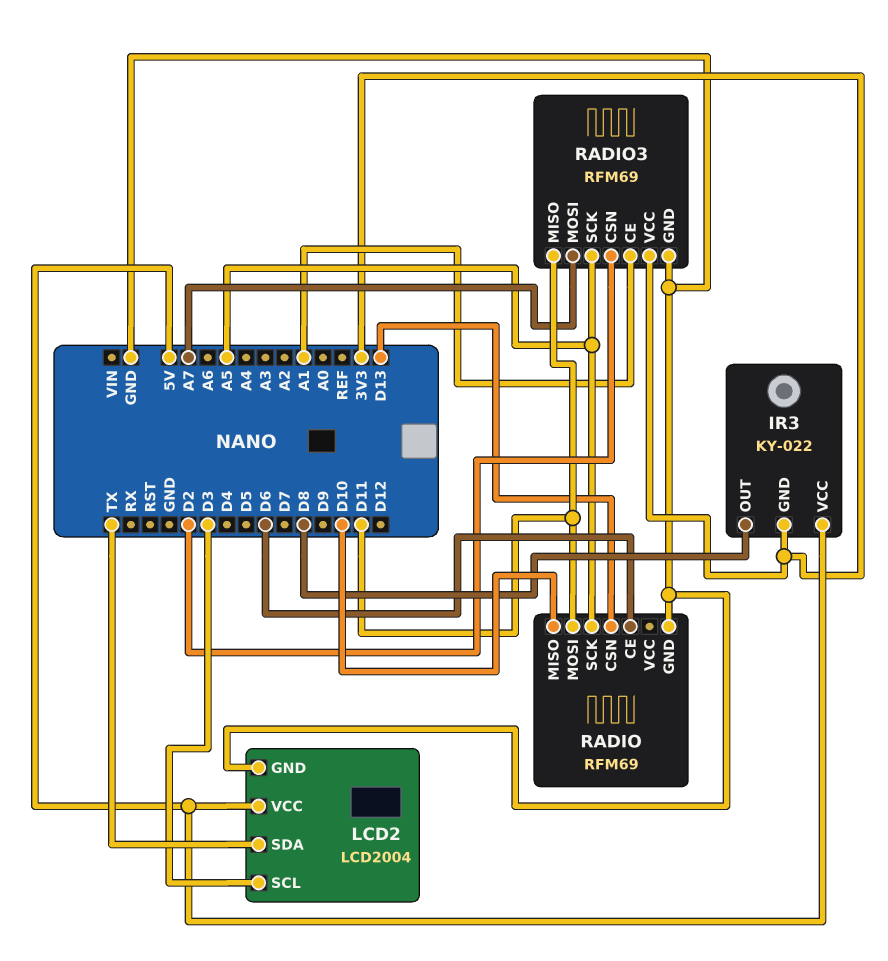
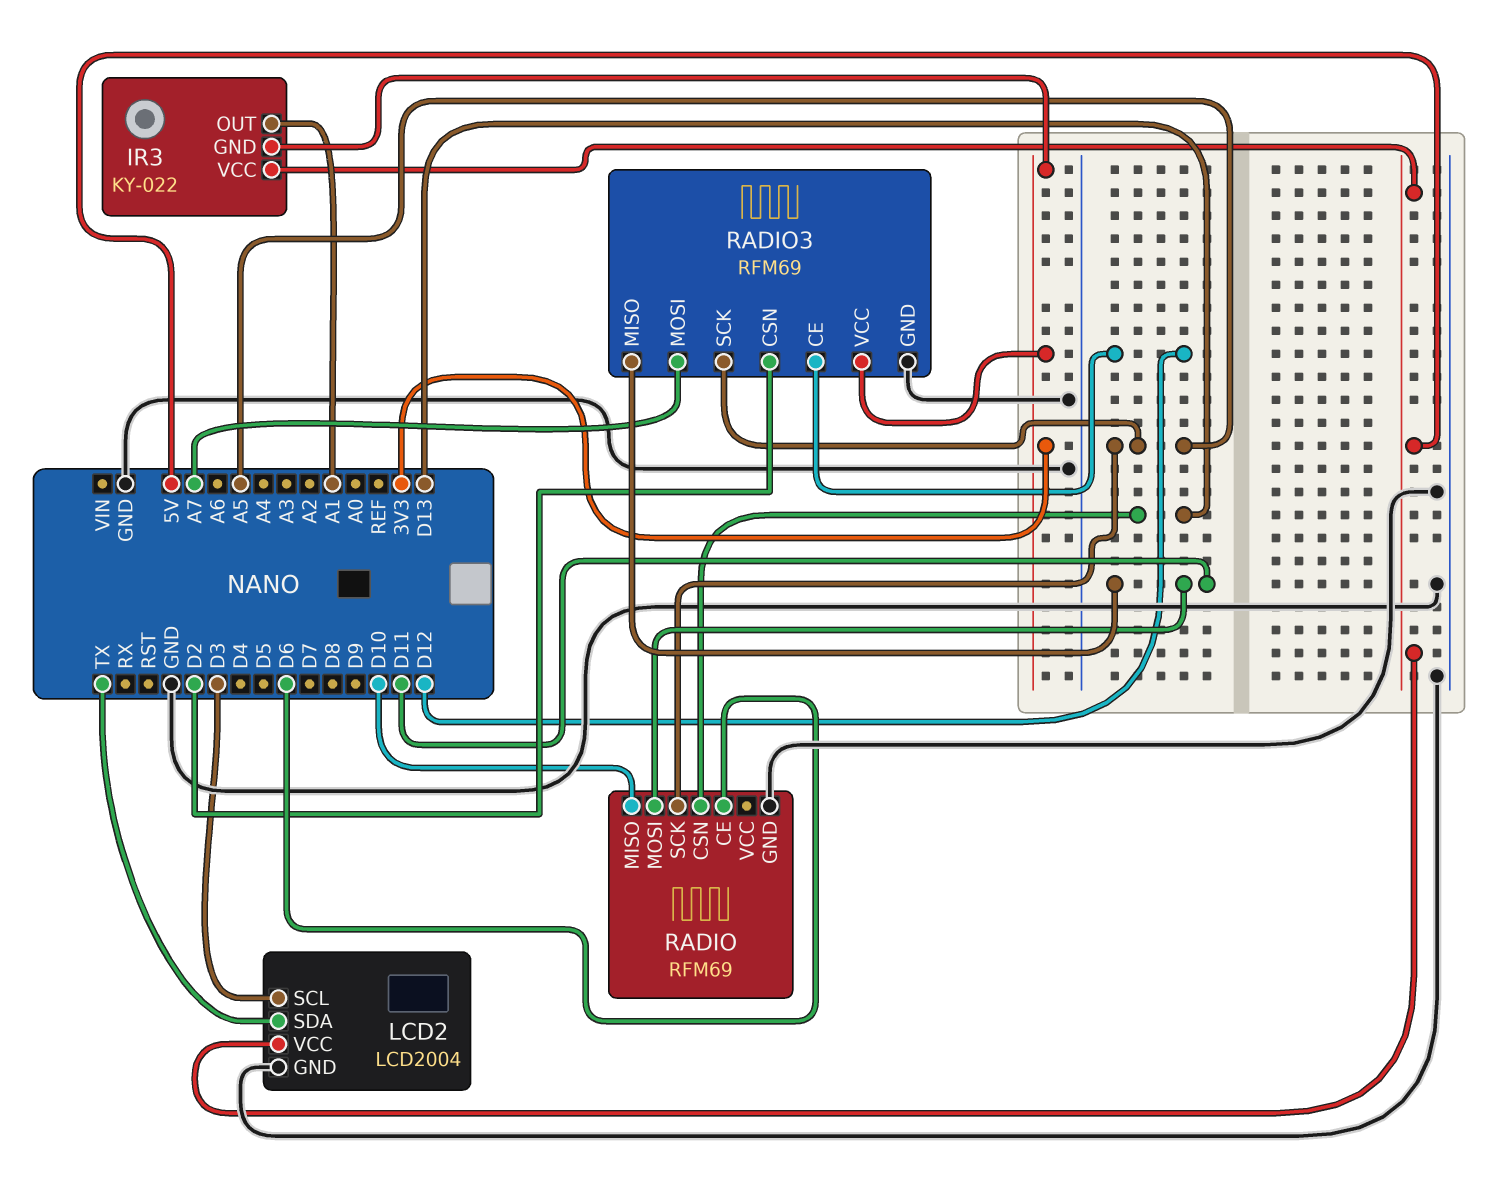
IR3 pin OUT: D8 -> A1
RADIO3 pin CE: A1 -> D12

